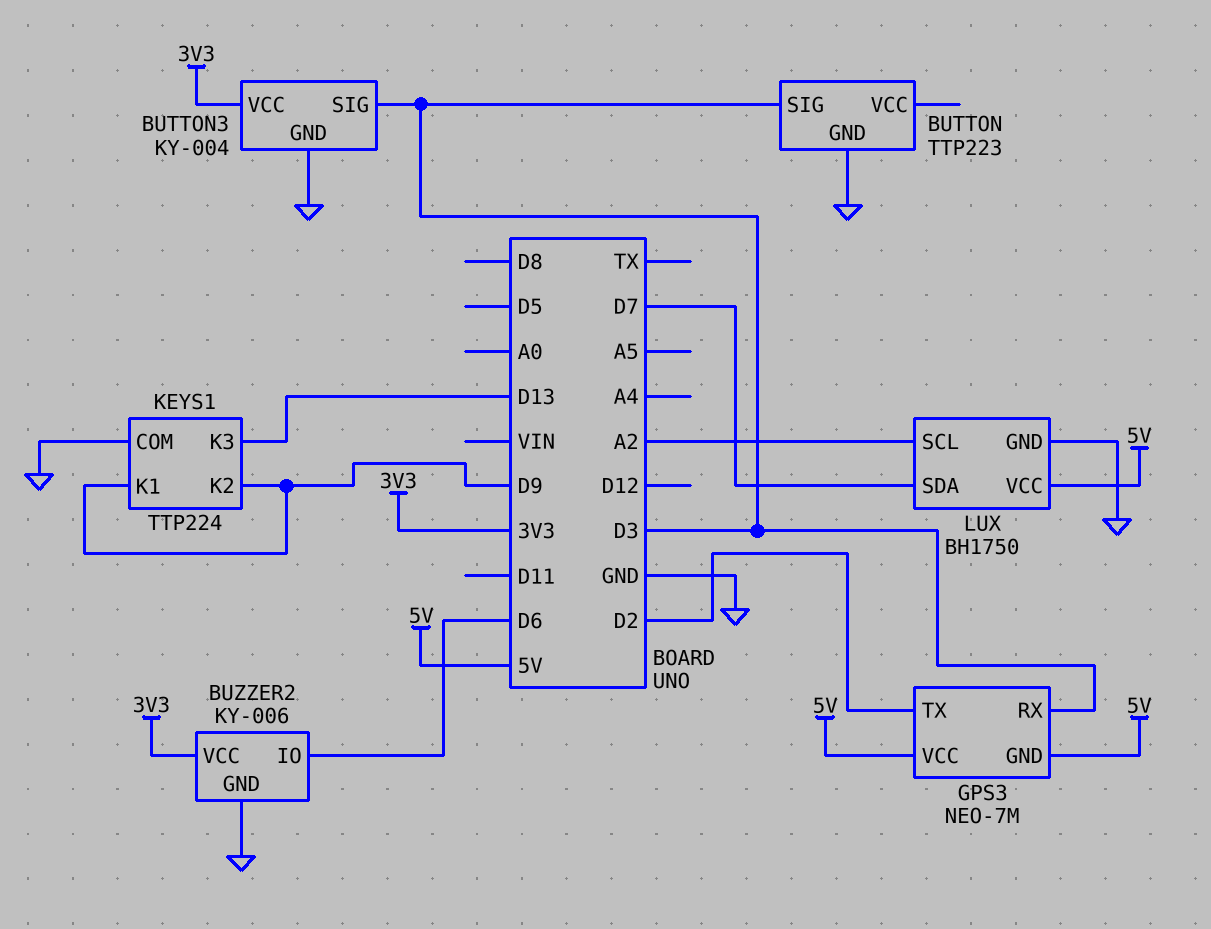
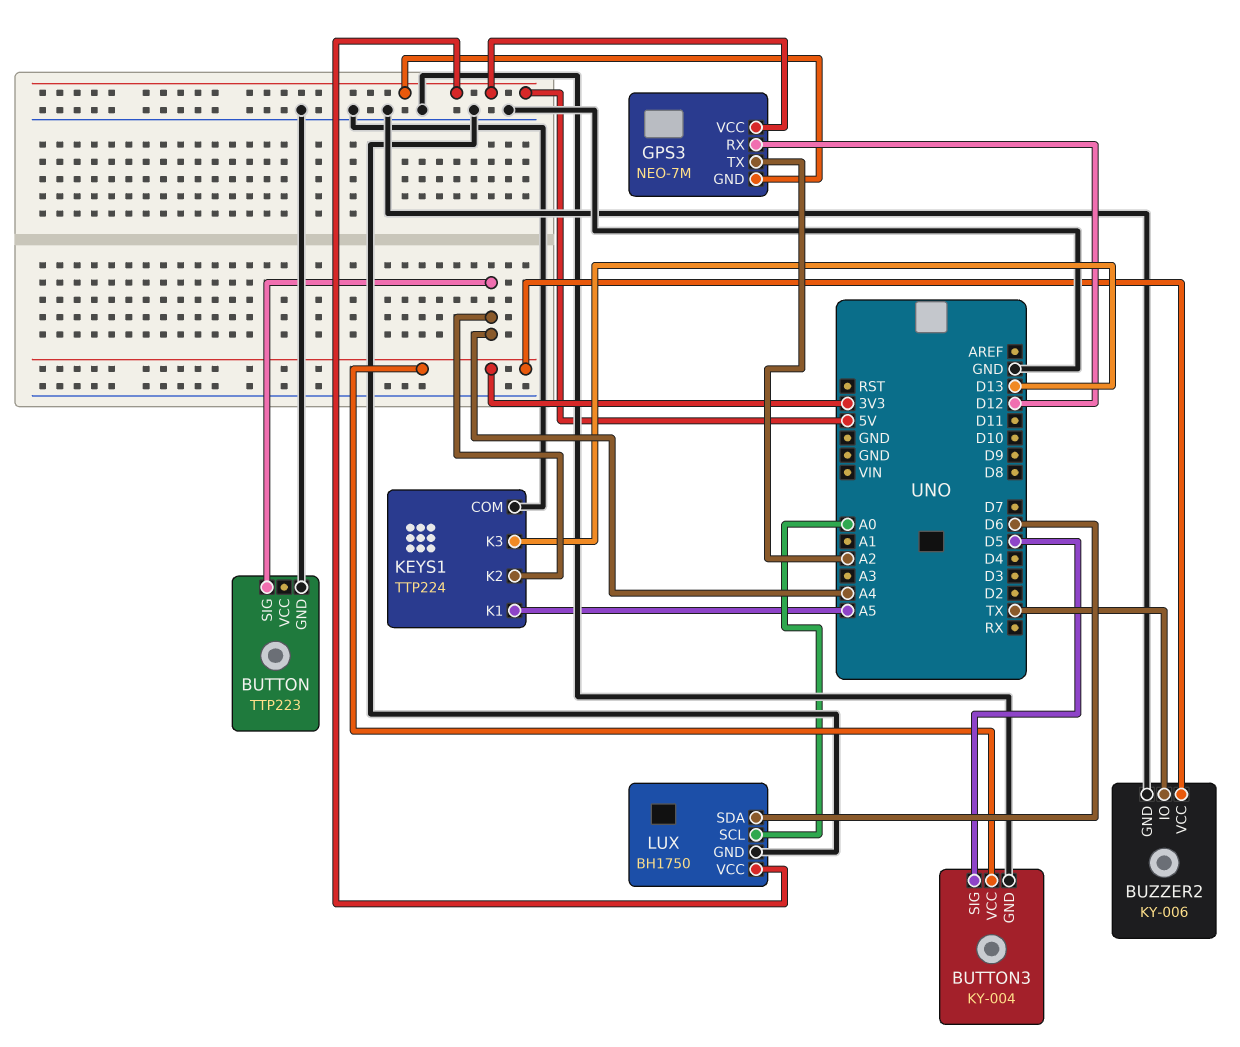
BUTTON pin SIG: D3 -> A4
BUTTON3 pin SIG: D3 -> D5
BUZZER2 pin IO: D6 -> TX
GPS3 pin RX: D3 -> D12
GPS3 pin TX: D2 -> A2
KEYS1 pin K1: D9 -> A5
KEYS1 pin K2: D9 -> A4
LUX pin SCL: A2 -> A0
LUX pin SDA: D7 -> D6

